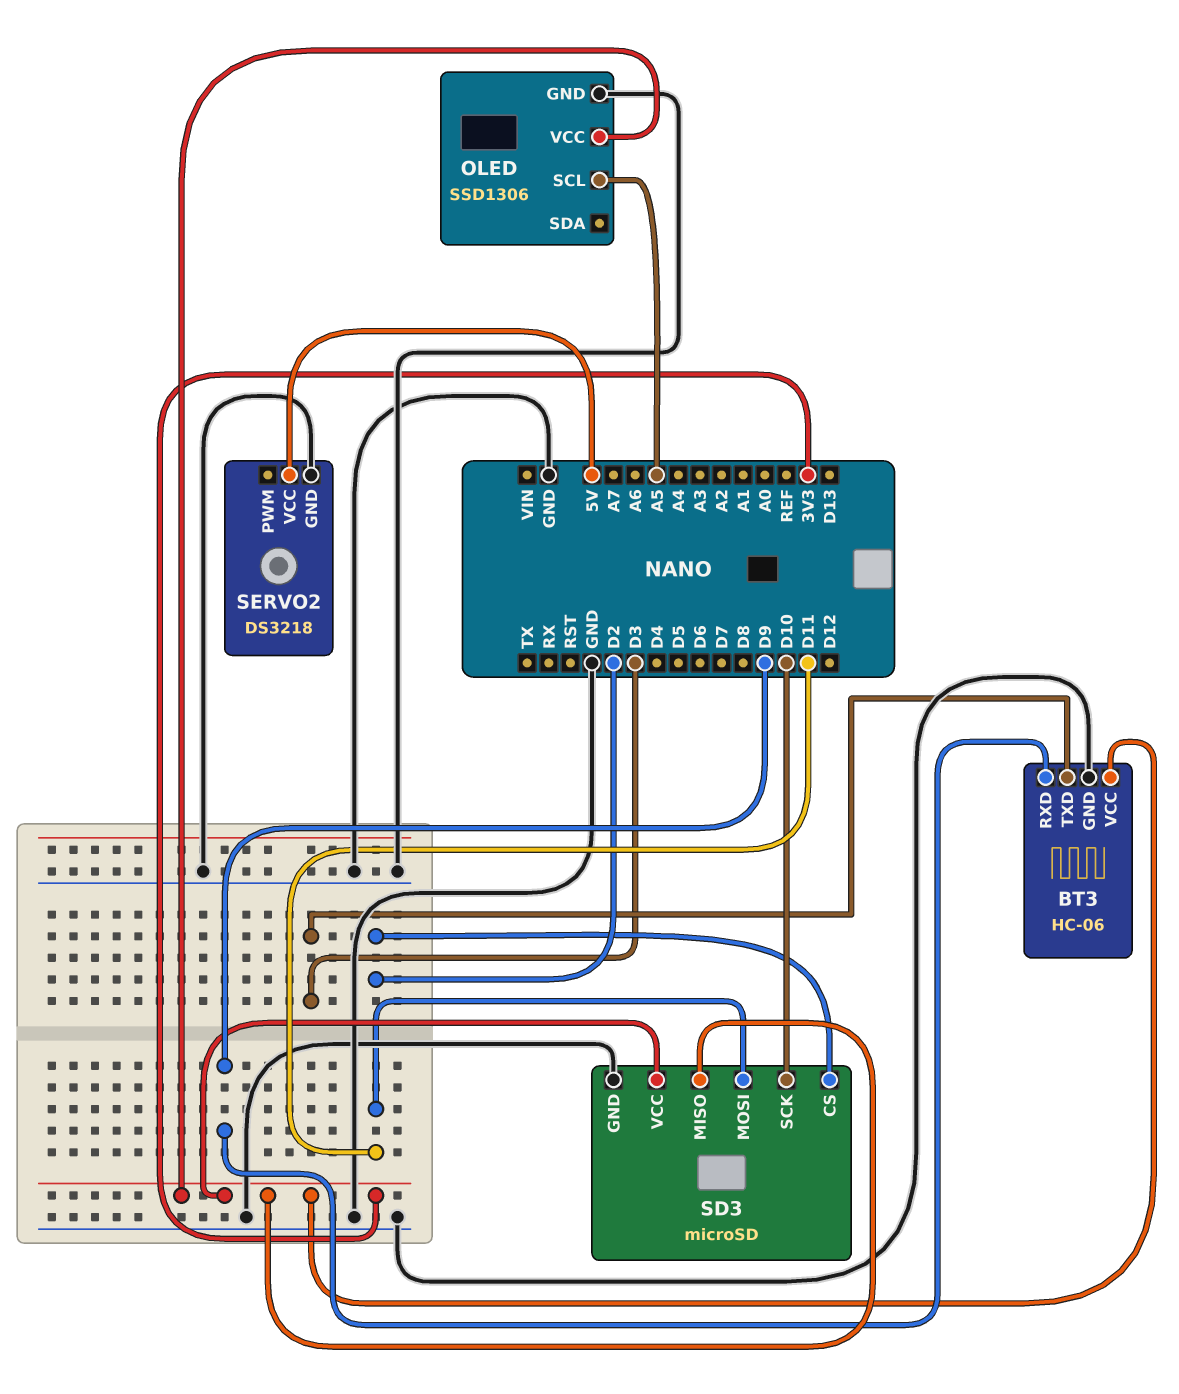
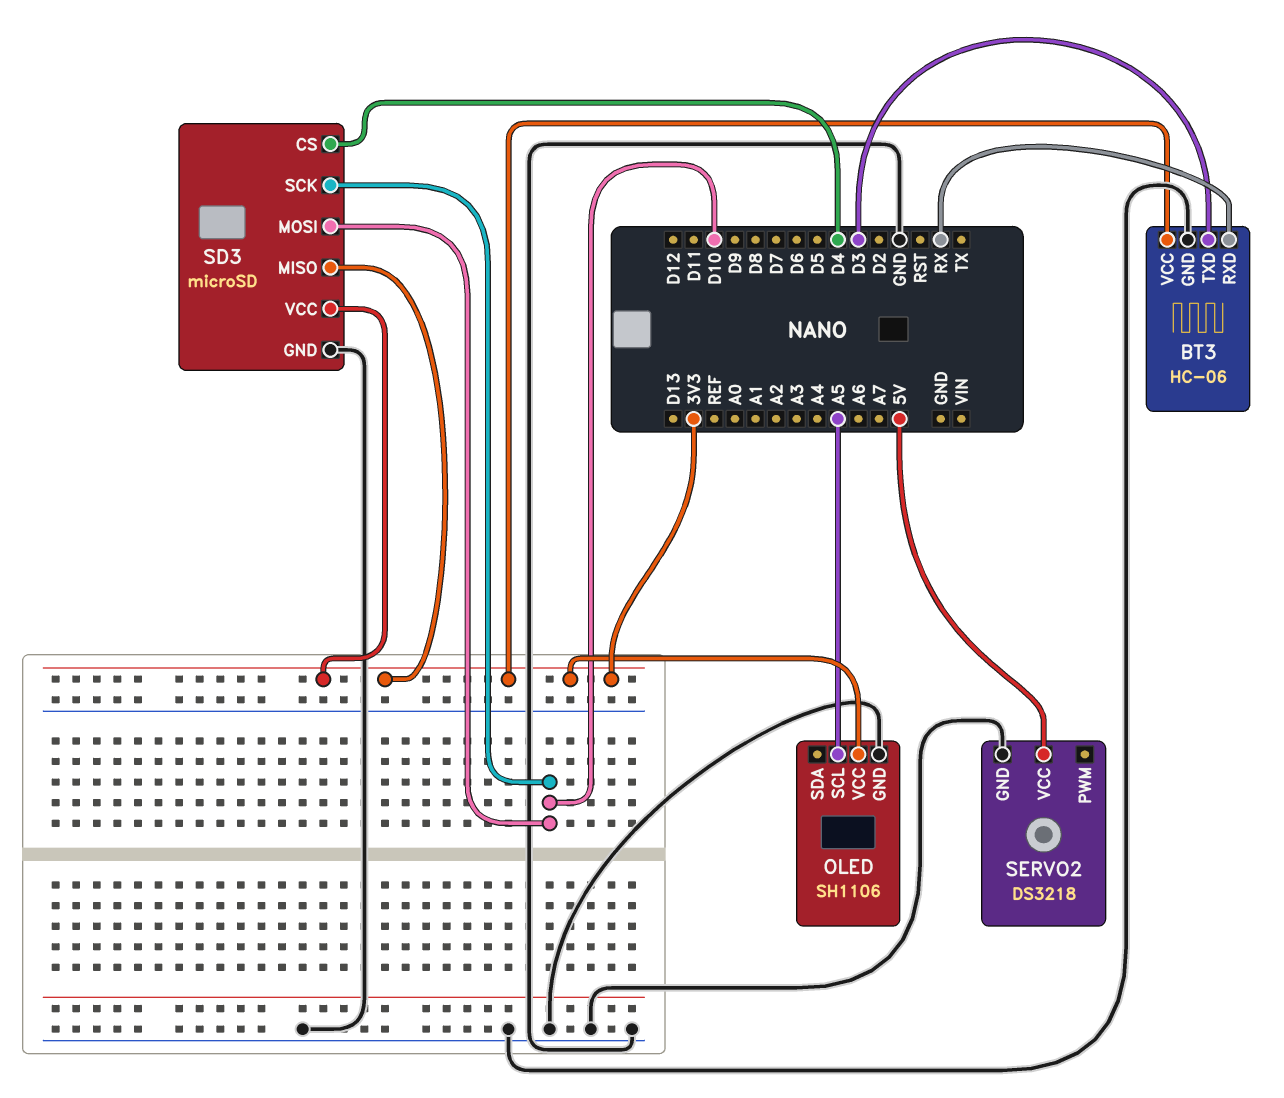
BT3 pin RXD: D9 -> RX
OLED: SSD1306 -> SH1106
SD3 pin CS: D2 -> D4
SD3 pin MOSI: D11 -> D10

